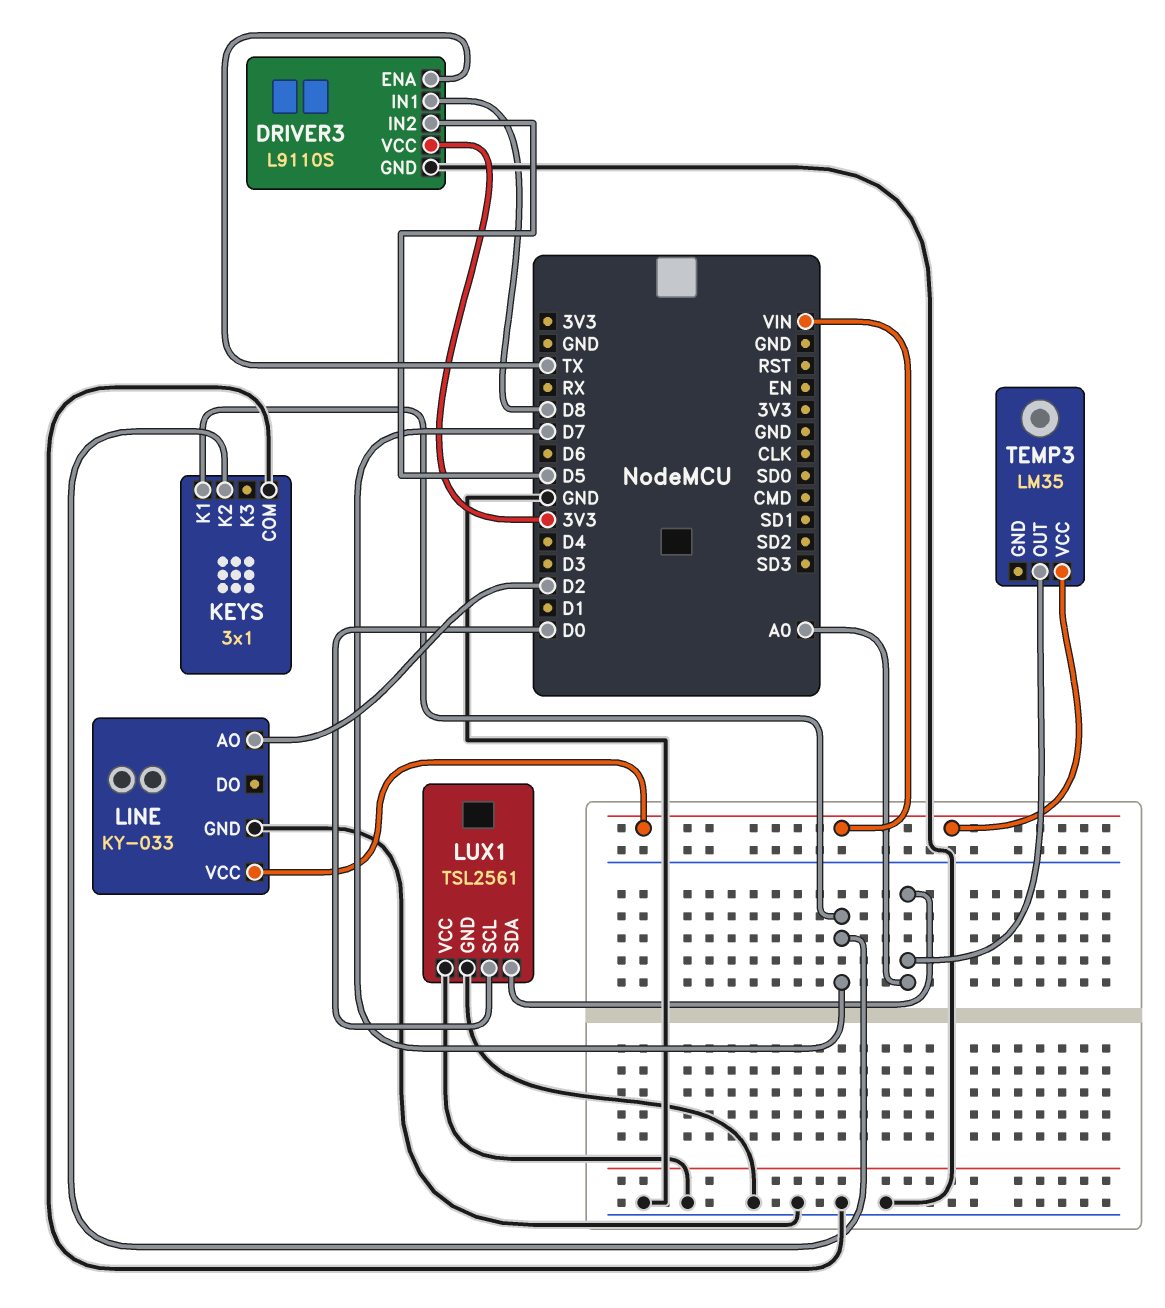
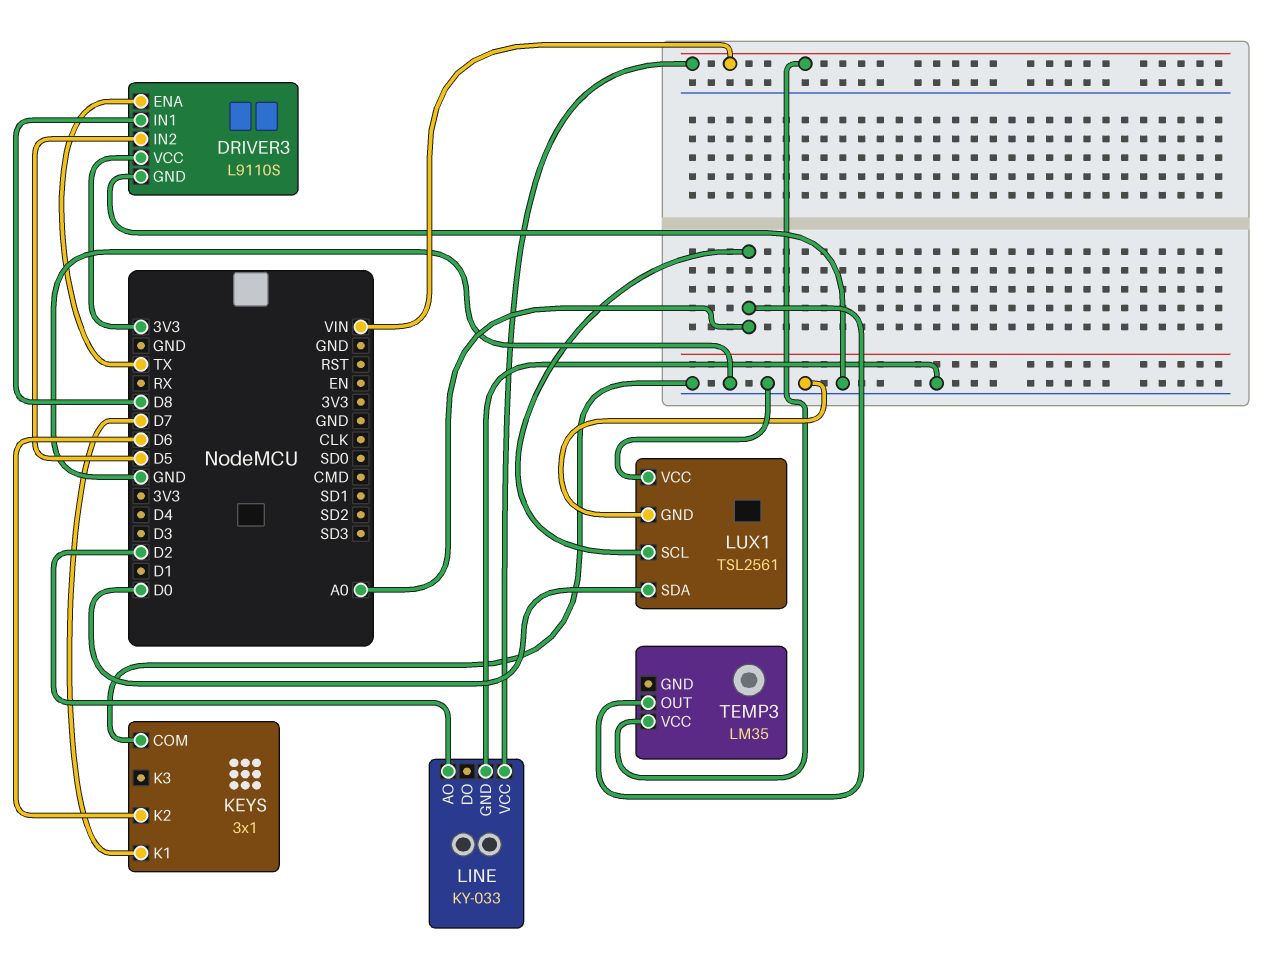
KEYS pin K2: D7 -> D6
LUX1 pin SCL: D0 -> A0
LUX1 pin SDA: A0 -> D0

